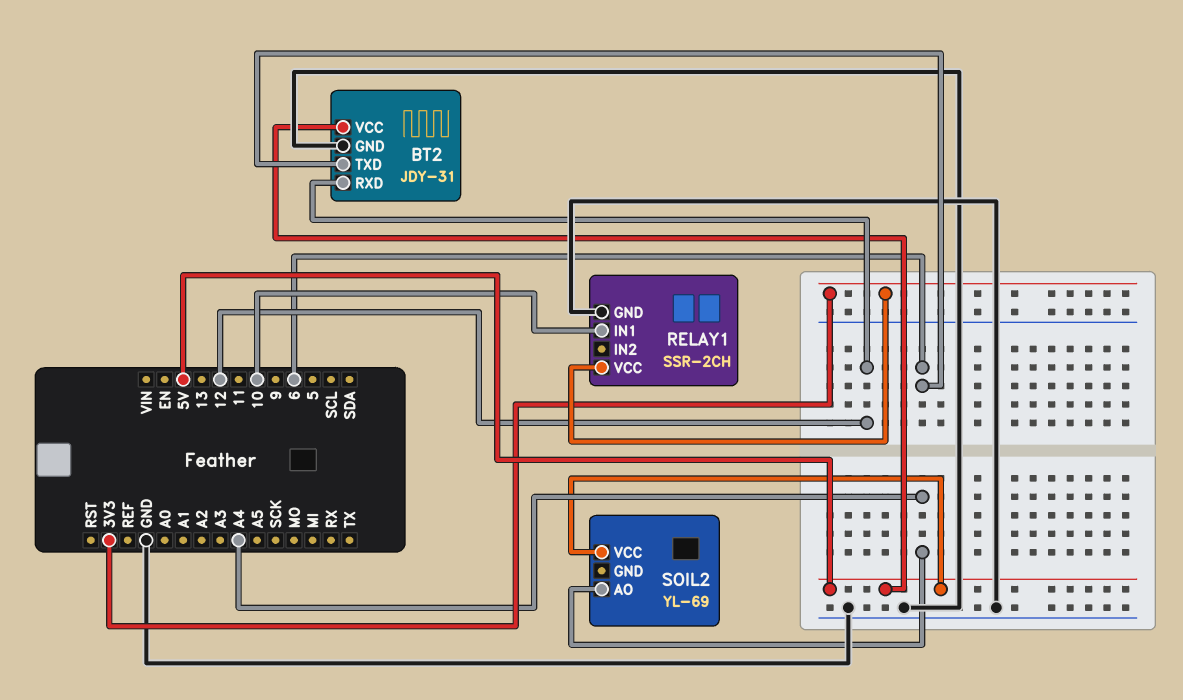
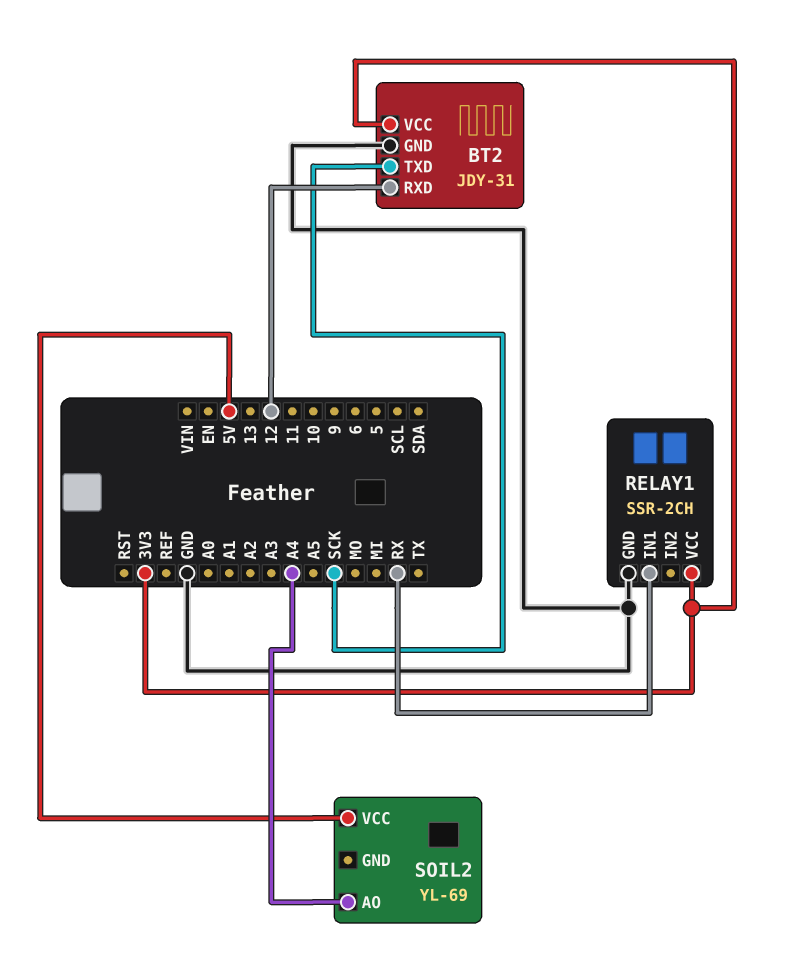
BT2 pin TXD: 6 -> SCK
BT2 pin VCC: 5V -> 3V3
RELAY1 pin IN1: 10 -> RX

